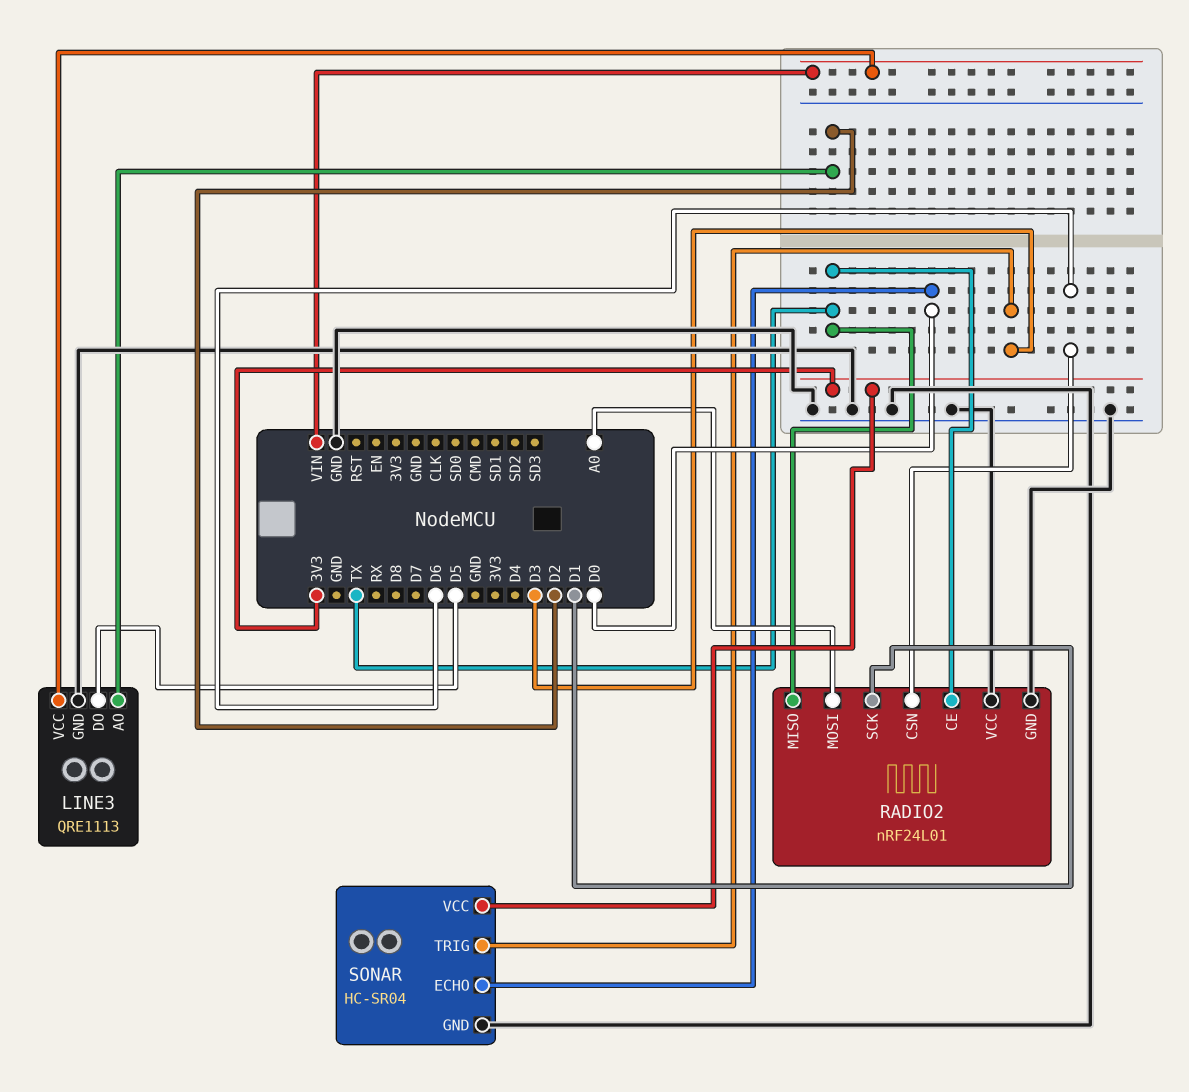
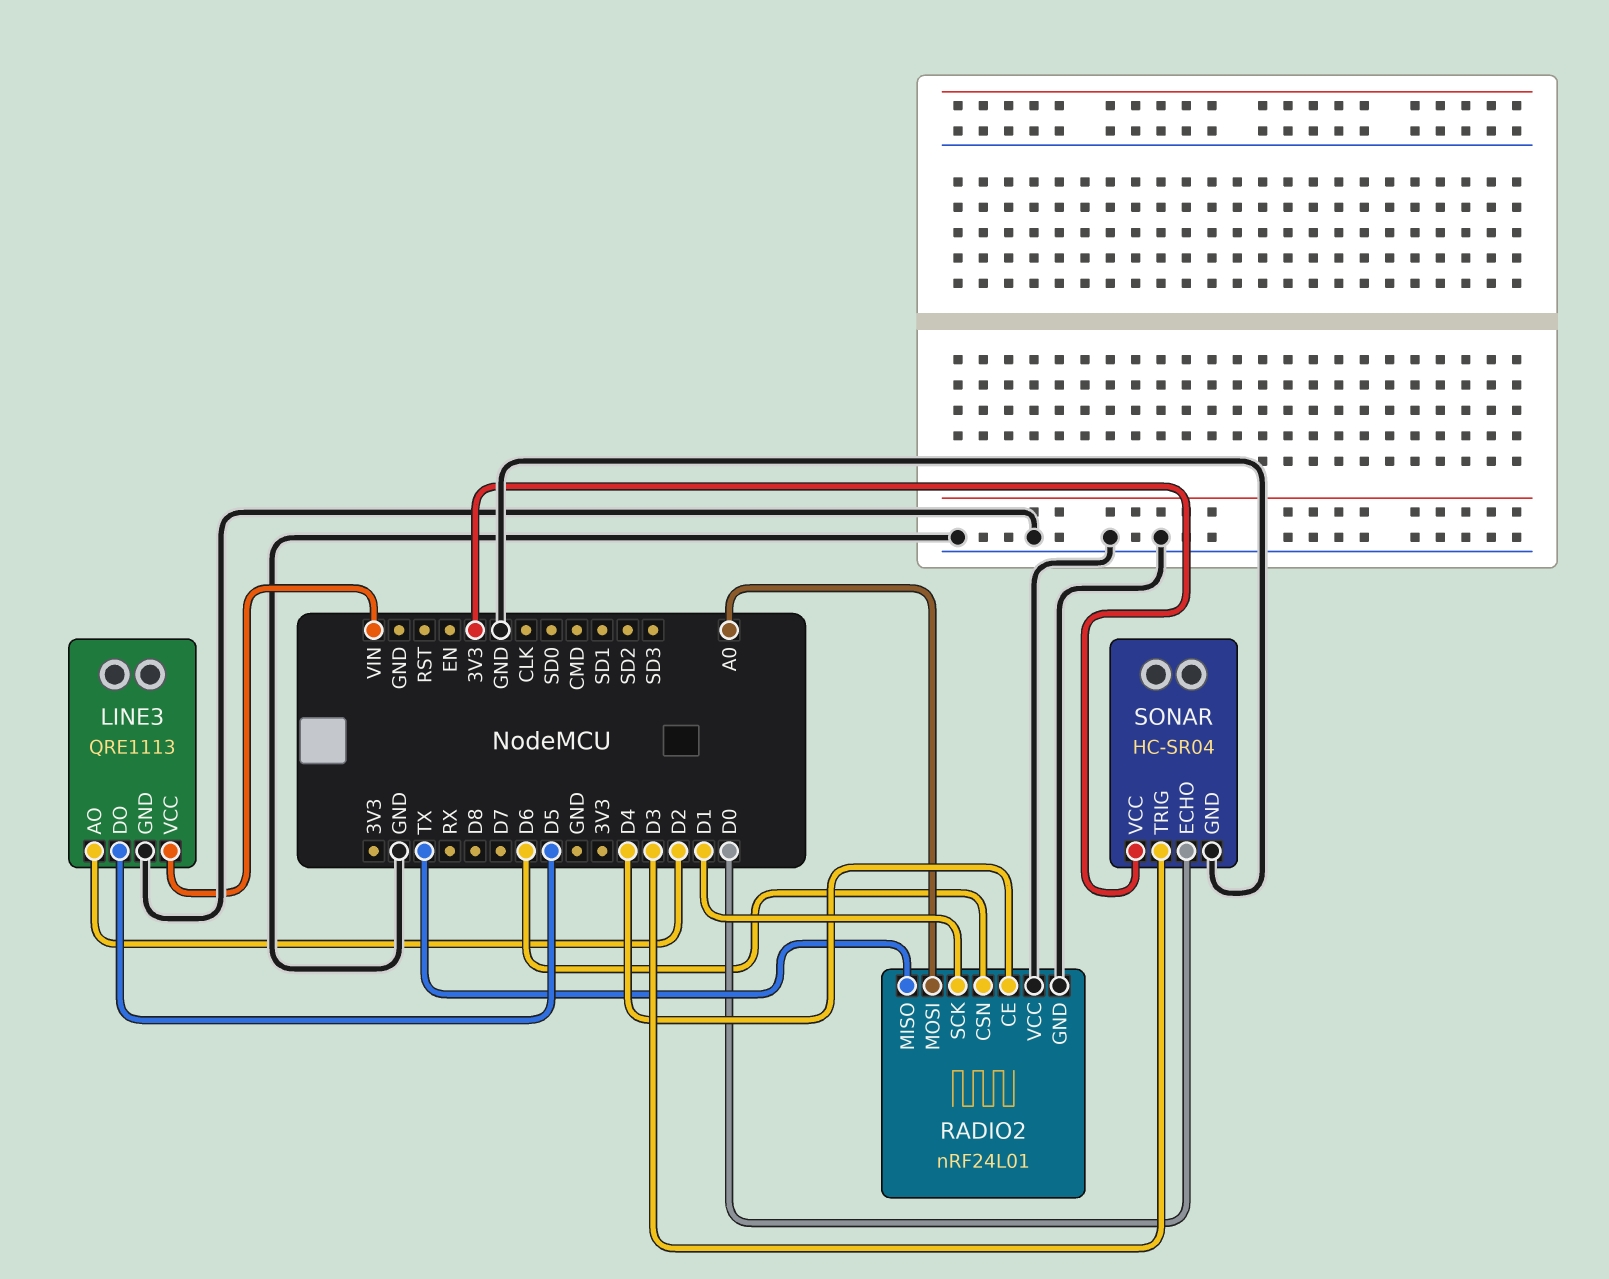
RADIO2 pin CE: TX -> D4

